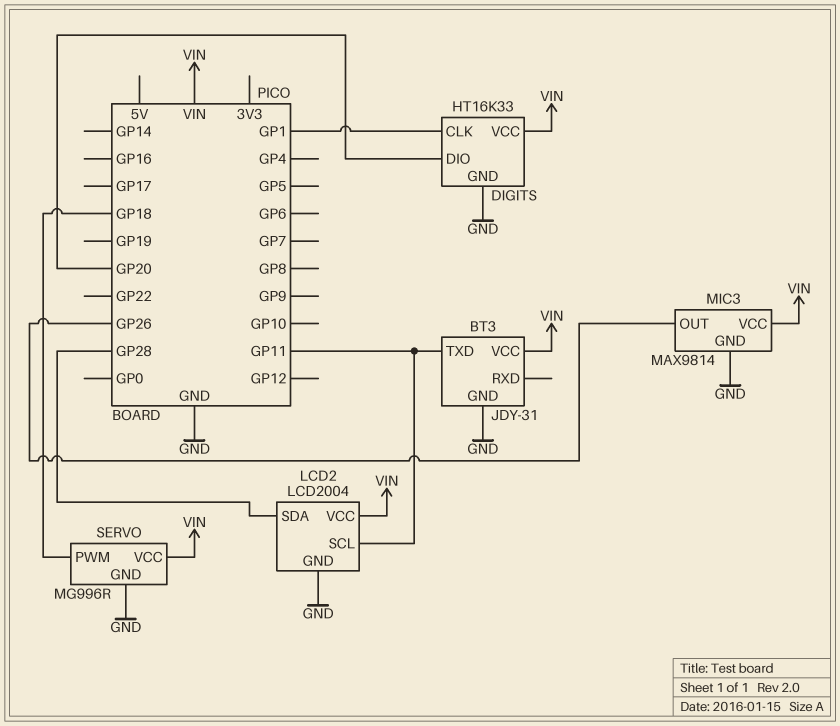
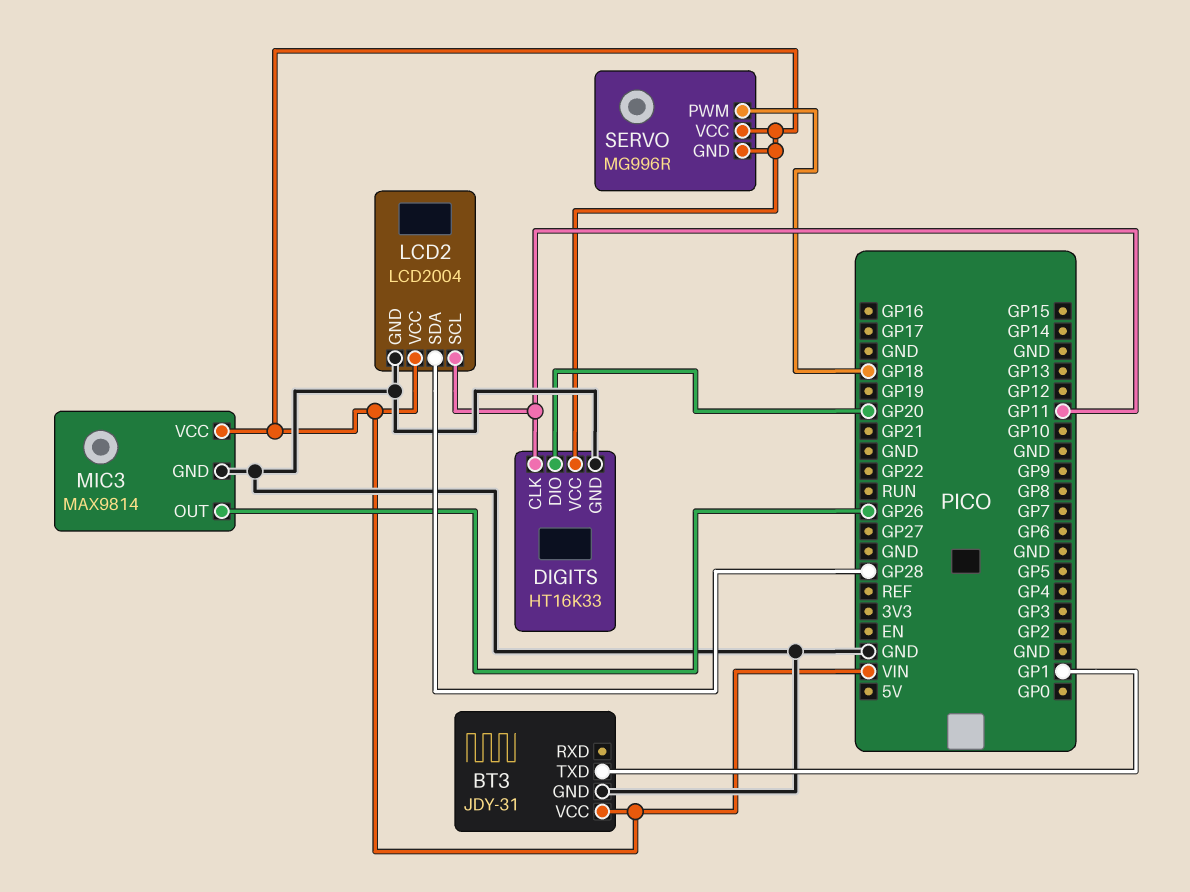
BT3 pin TXD: GP11 -> GP1
DIGITS pin CLK: GP1 -> GP11
SERVO pin GND: GND -> VIN

